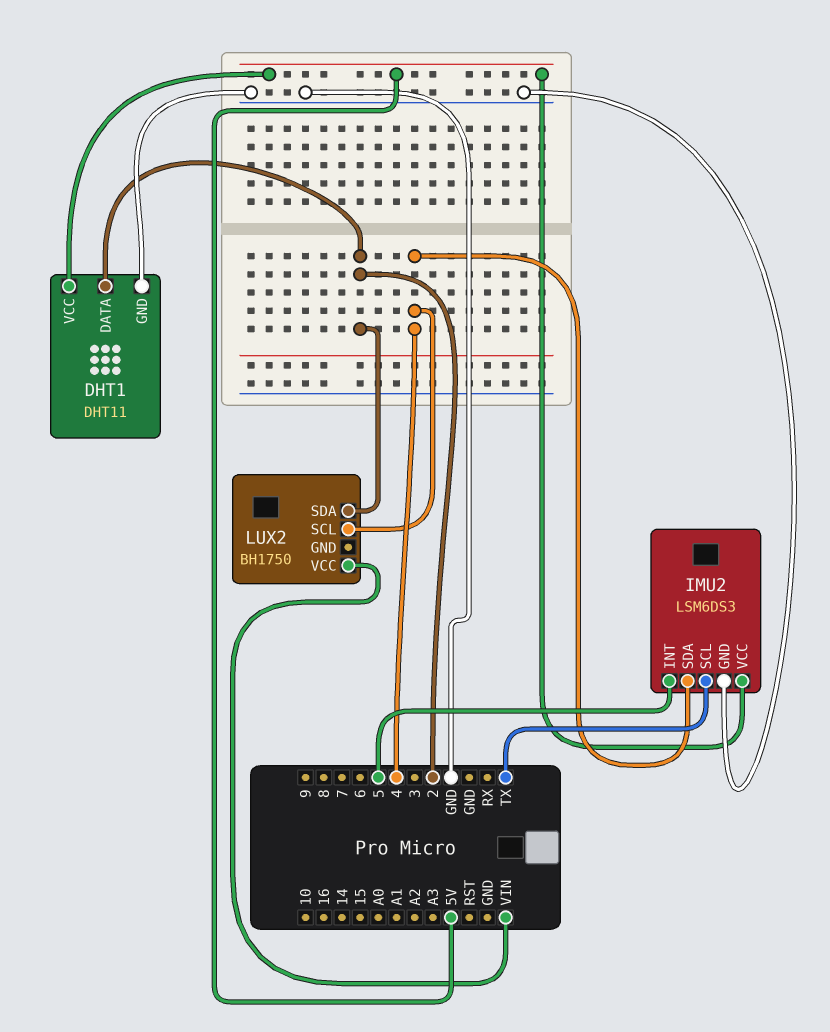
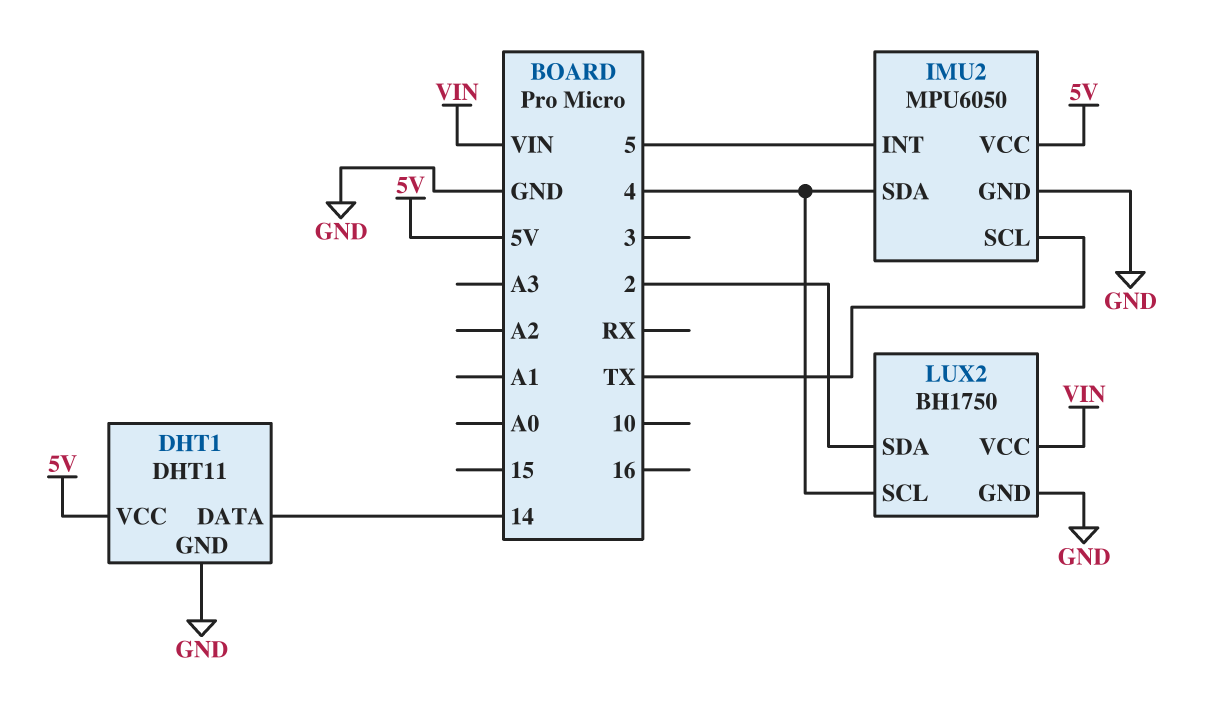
DHT1 pin DATA: 2 -> 14
IMU2: LSM6DS3 -> MPU6050
LUX2 pin GND: none -> GND

